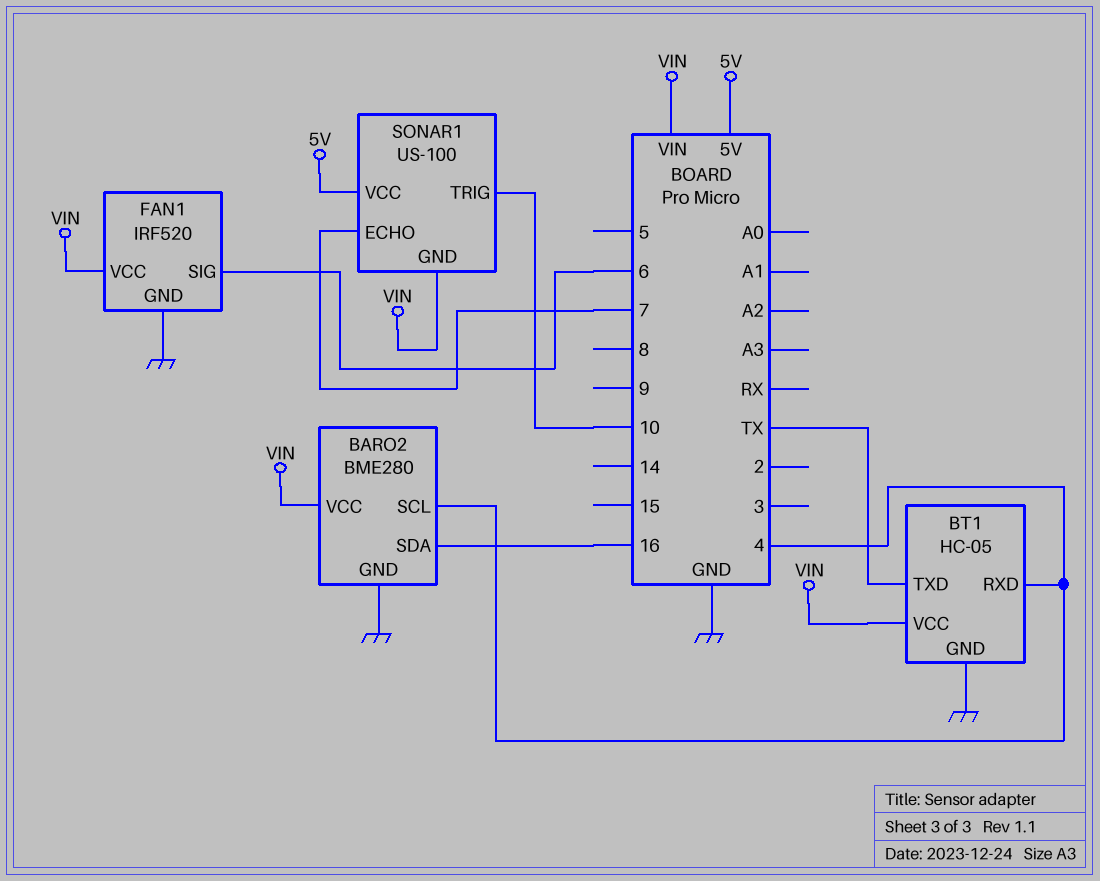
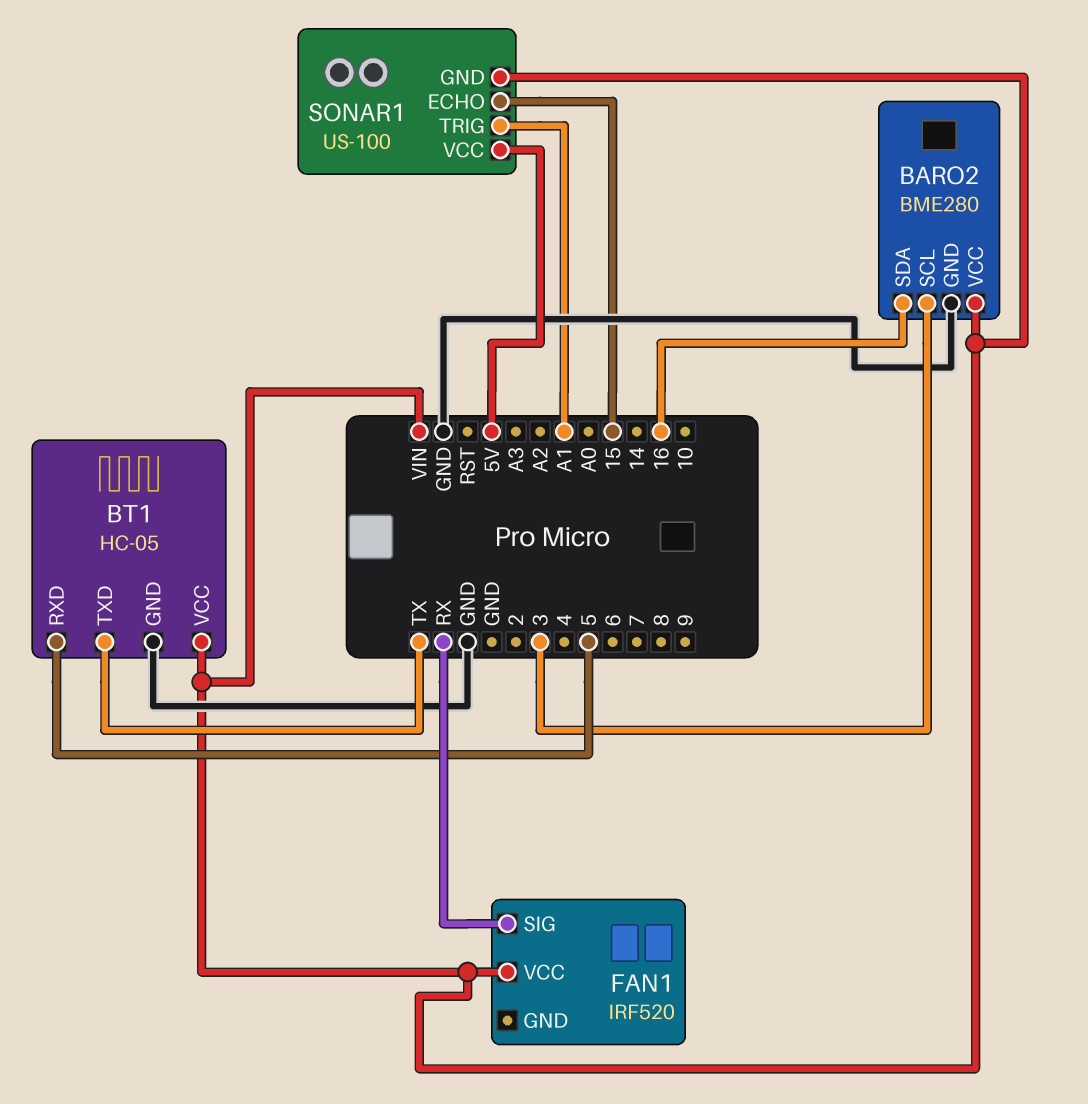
BARO2 pin SCL: 4 -> 3
BT1 pin RXD: 4 -> 5
FAN1 pin GND: GND -> none
FAN1 pin SIG: 6 -> RX
SONAR1 pin ECHO: 7 -> 15
SONAR1 pin TRIG: 10 -> A1

